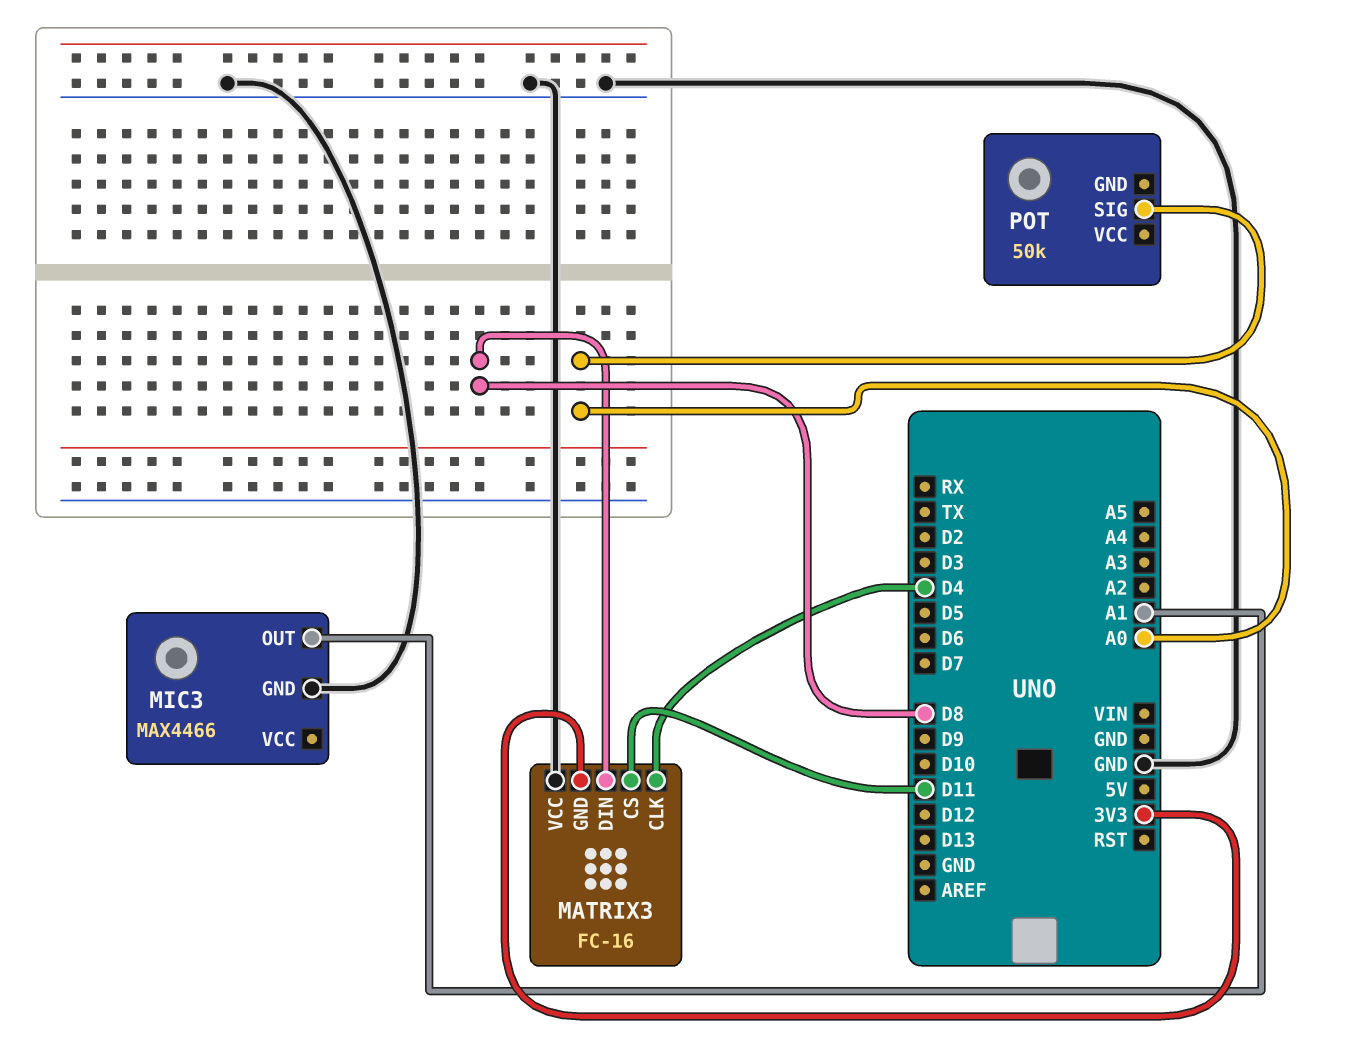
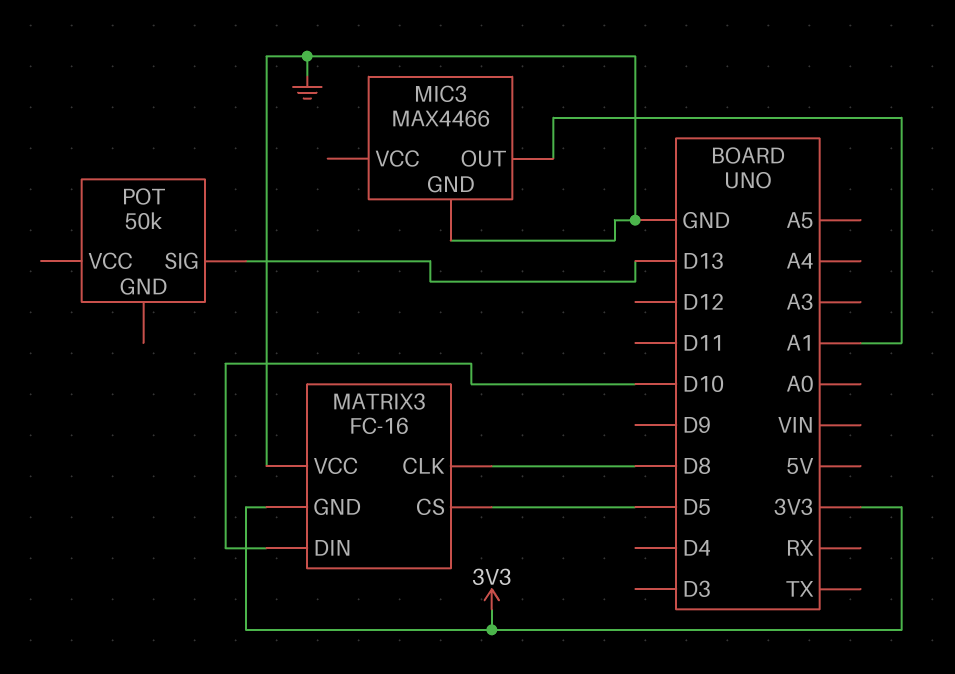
MATRIX3 pin CLK: D4 -> D8
MATRIX3 pin CS: D11 -> D5
MATRIX3 pin DIN: D8 -> D10
POT pin SIG: A0 -> D13

